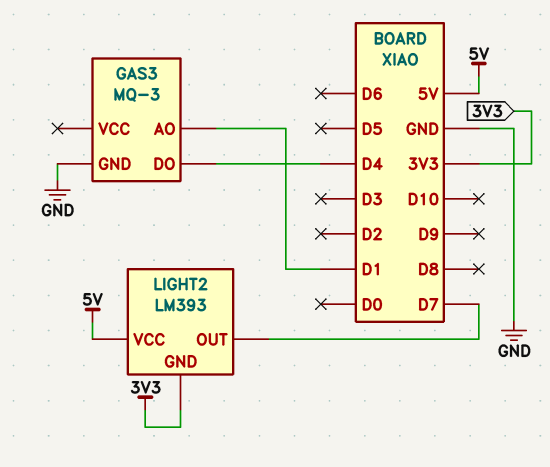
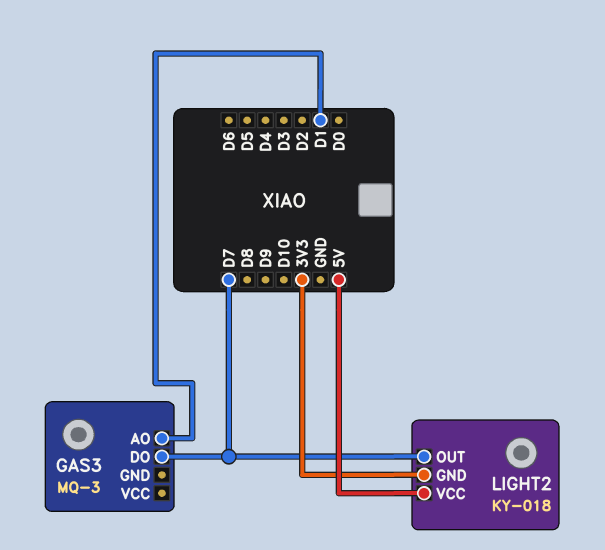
GAS3 pin DO: D4 -> D7
GAS3 pin GND: GND -> none
LIGHT2: LM393 -> KY-018

